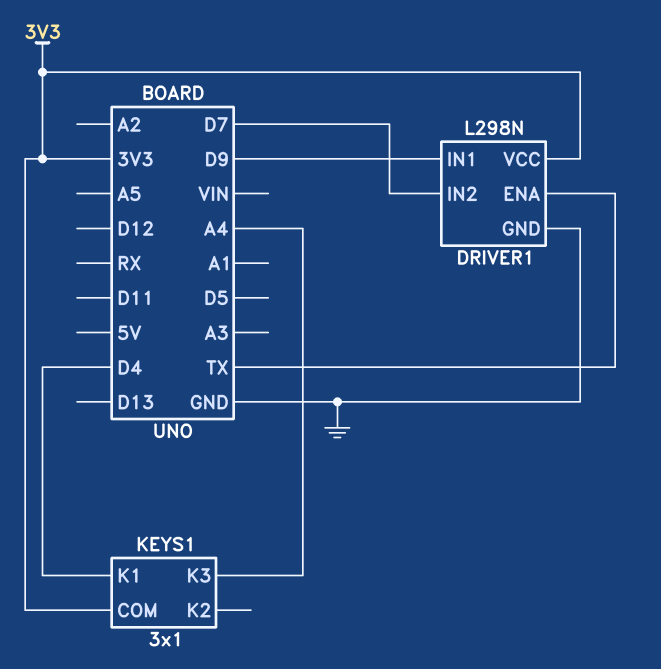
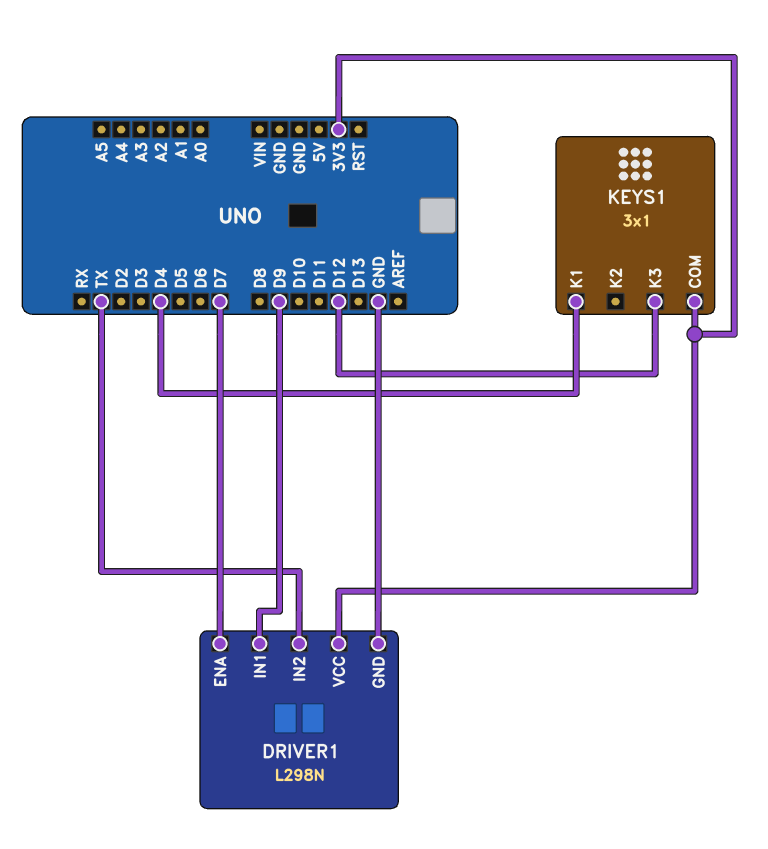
DRIVER1 pin ENA: TX -> D7
DRIVER1 pin IN2: D7 -> TX
KEYS1 pin K3: A4 -> D12

